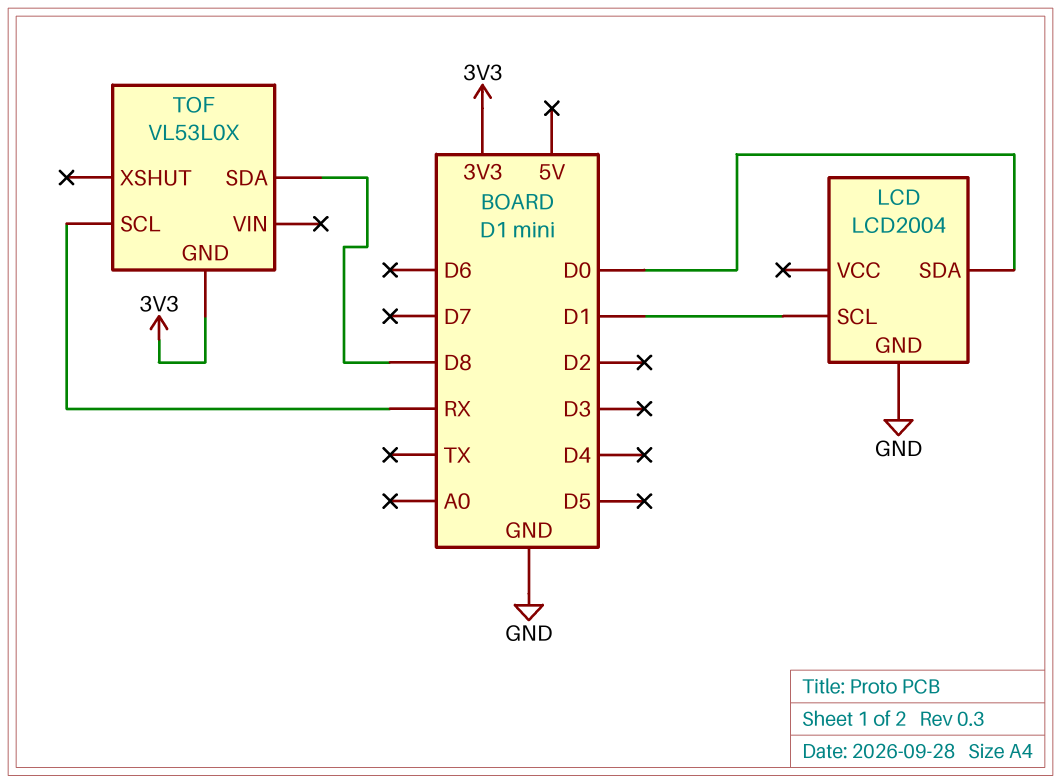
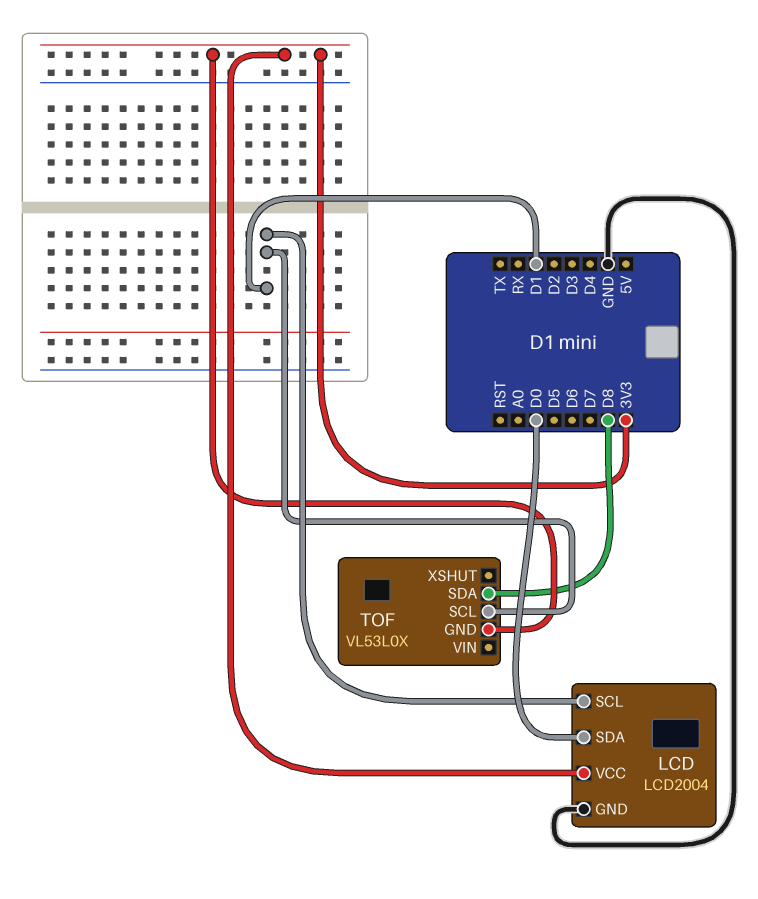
LCD pin VCC: none -> 3V3
TOF pin SCL: RX -> D1

